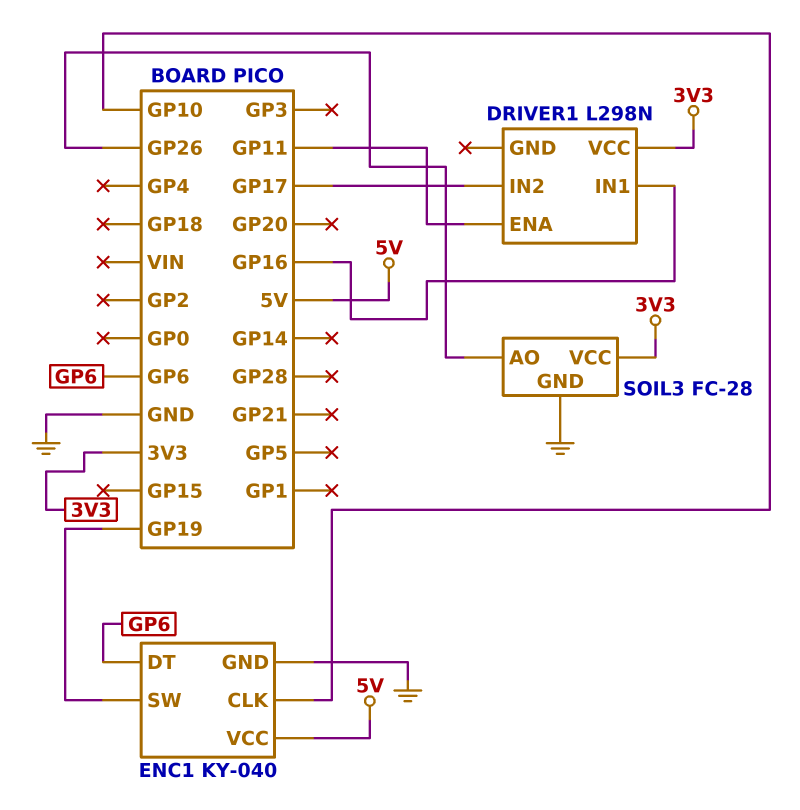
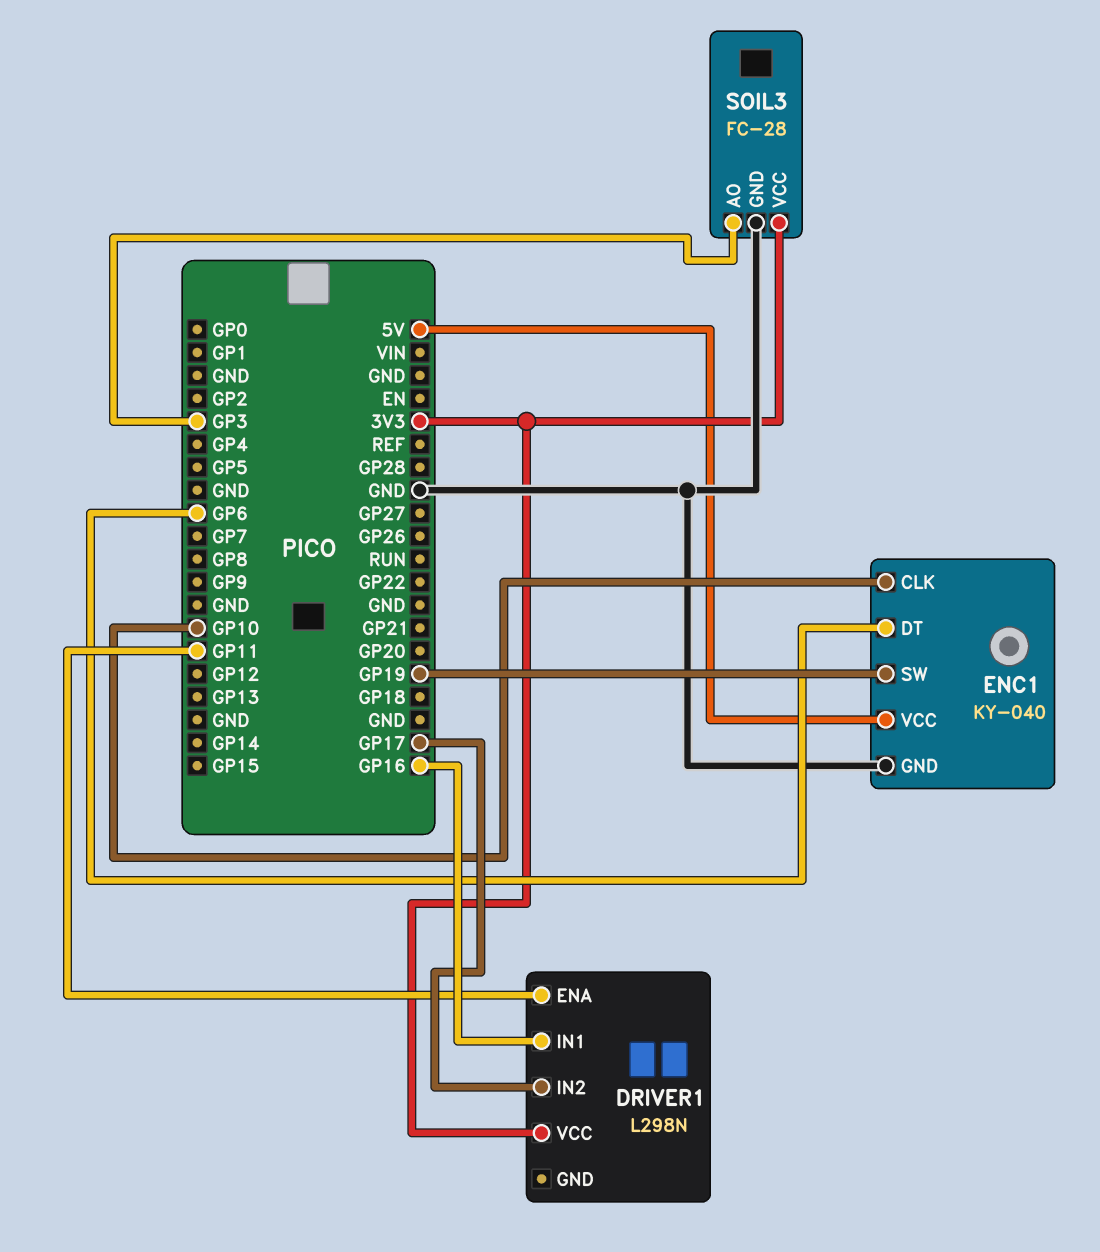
SOIL3 pin AO: GP26 -> GP3

